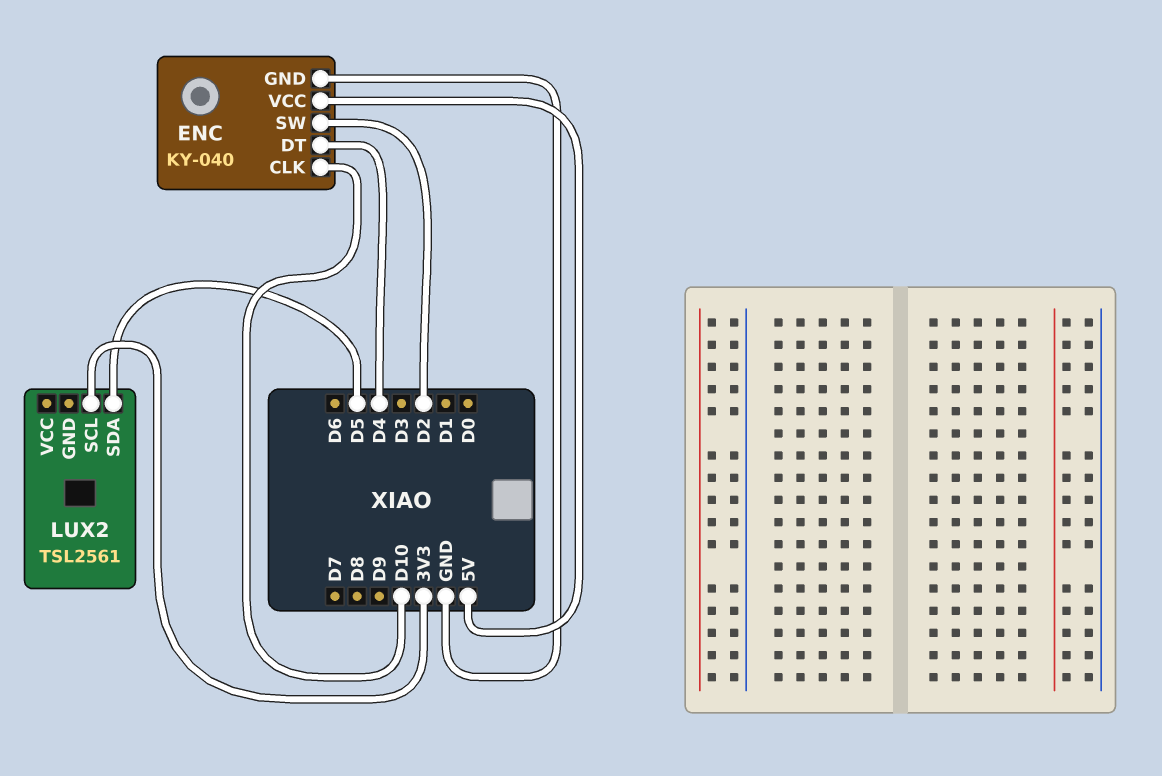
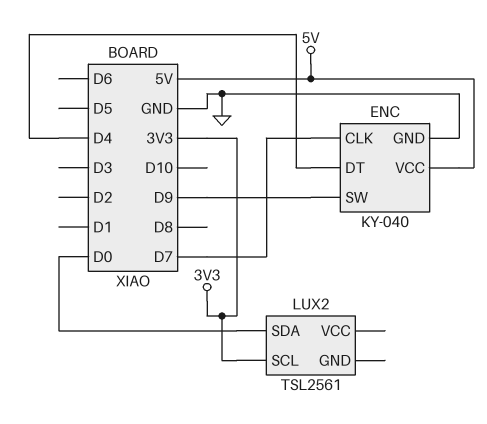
ENC pin CLK: D10 -> D7
ENC pin SW: D2 -> D9
LUX2 pin SDA: D5 -> D0

